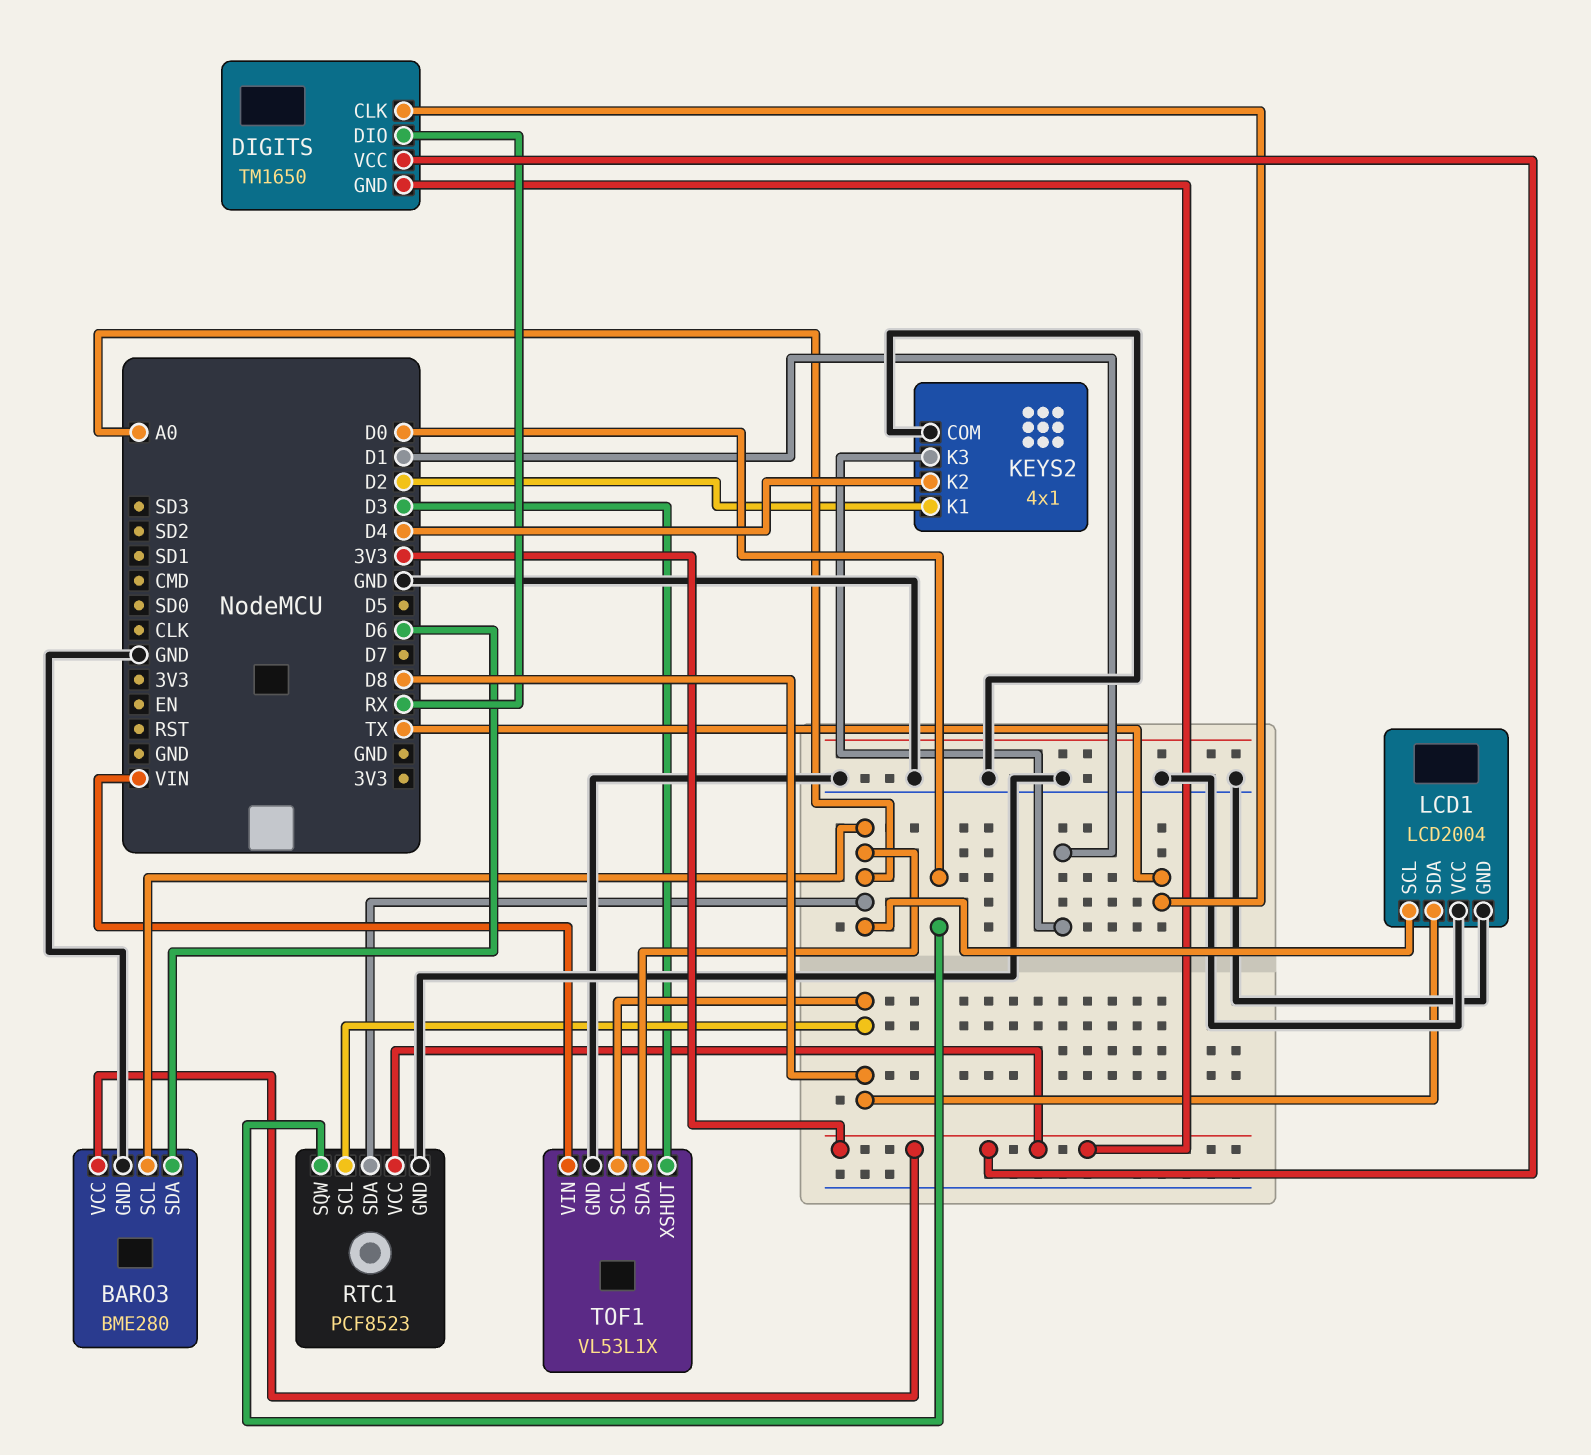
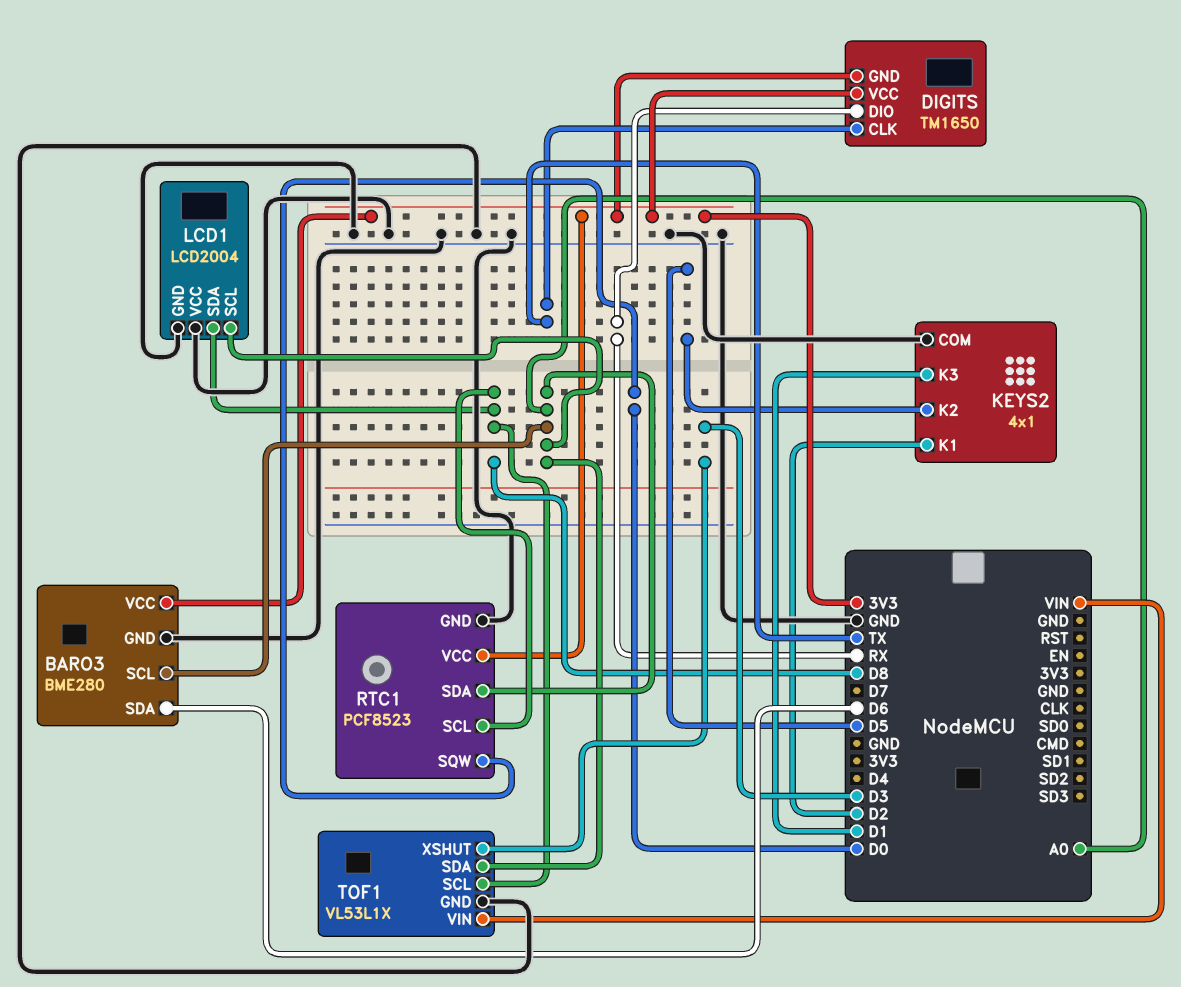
KEYS2 pin K2: D4 -> D5

